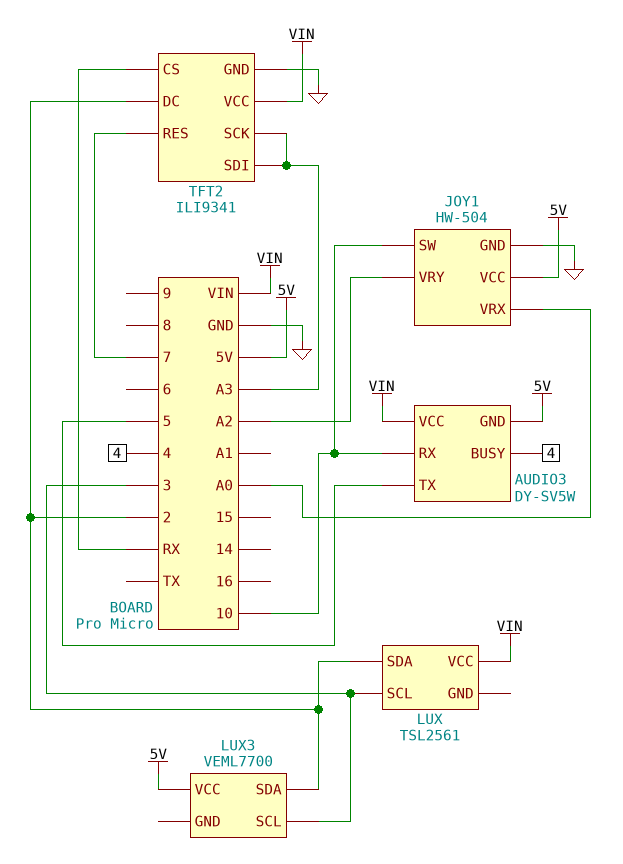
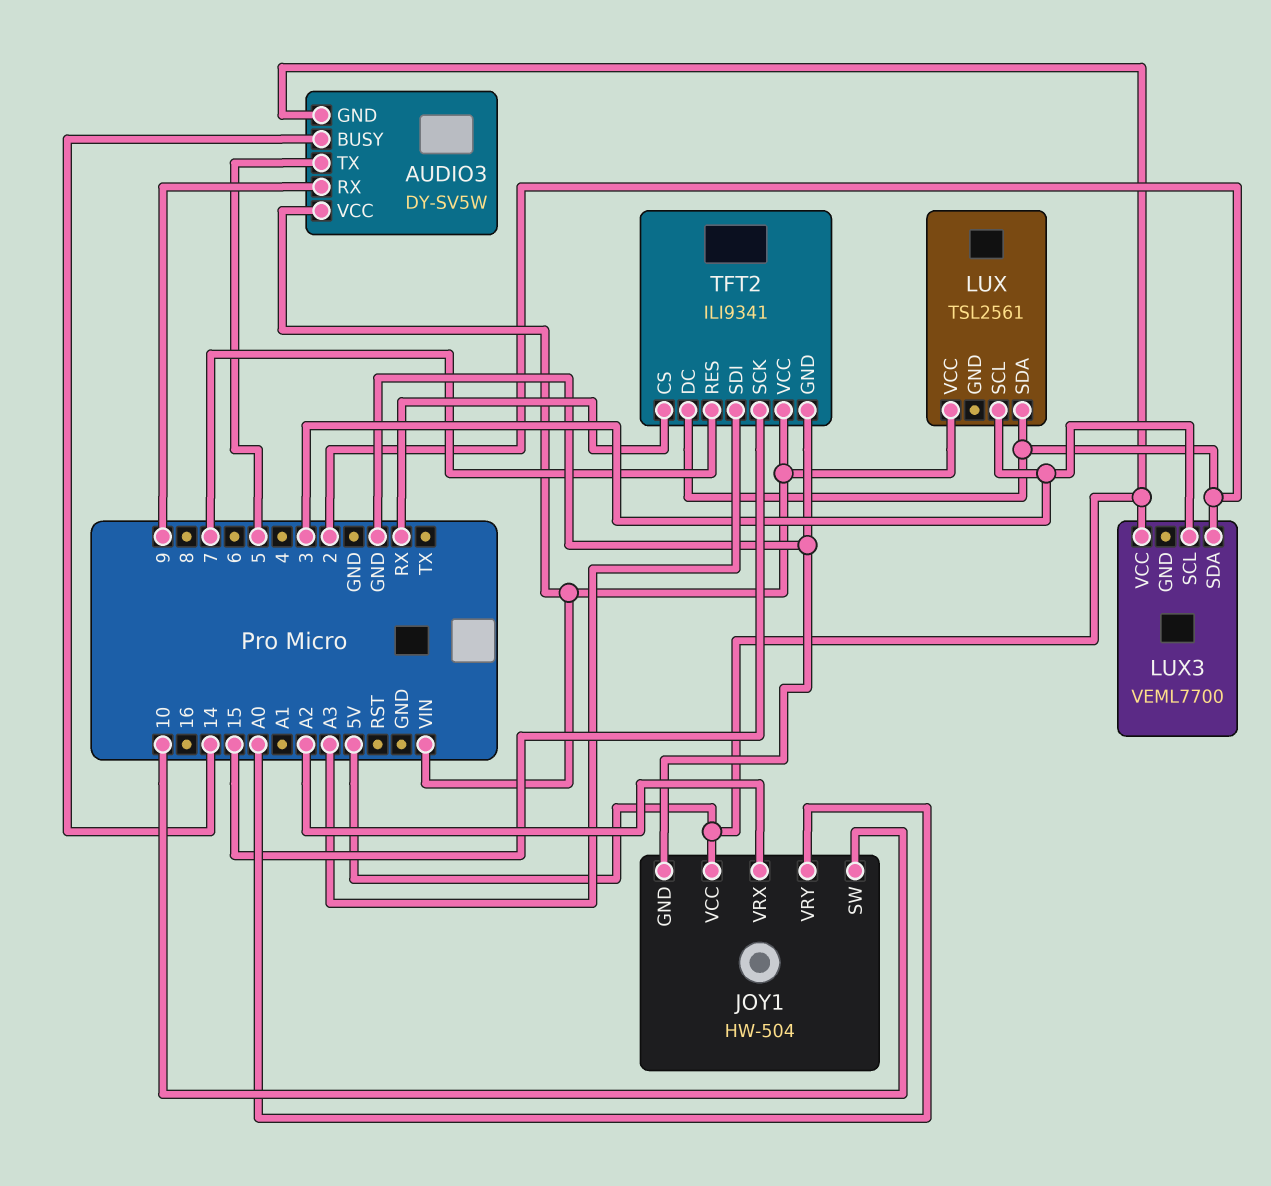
AUDIO3 pin BUSY: 4 -> 14
AUDIO3 pin RX: 10 -> 9
JOY1 pin VRX: A0 -> A2
JOY1 pin VRY: A2 -> A0
TFT2 pin SCK: A3 -> 15

